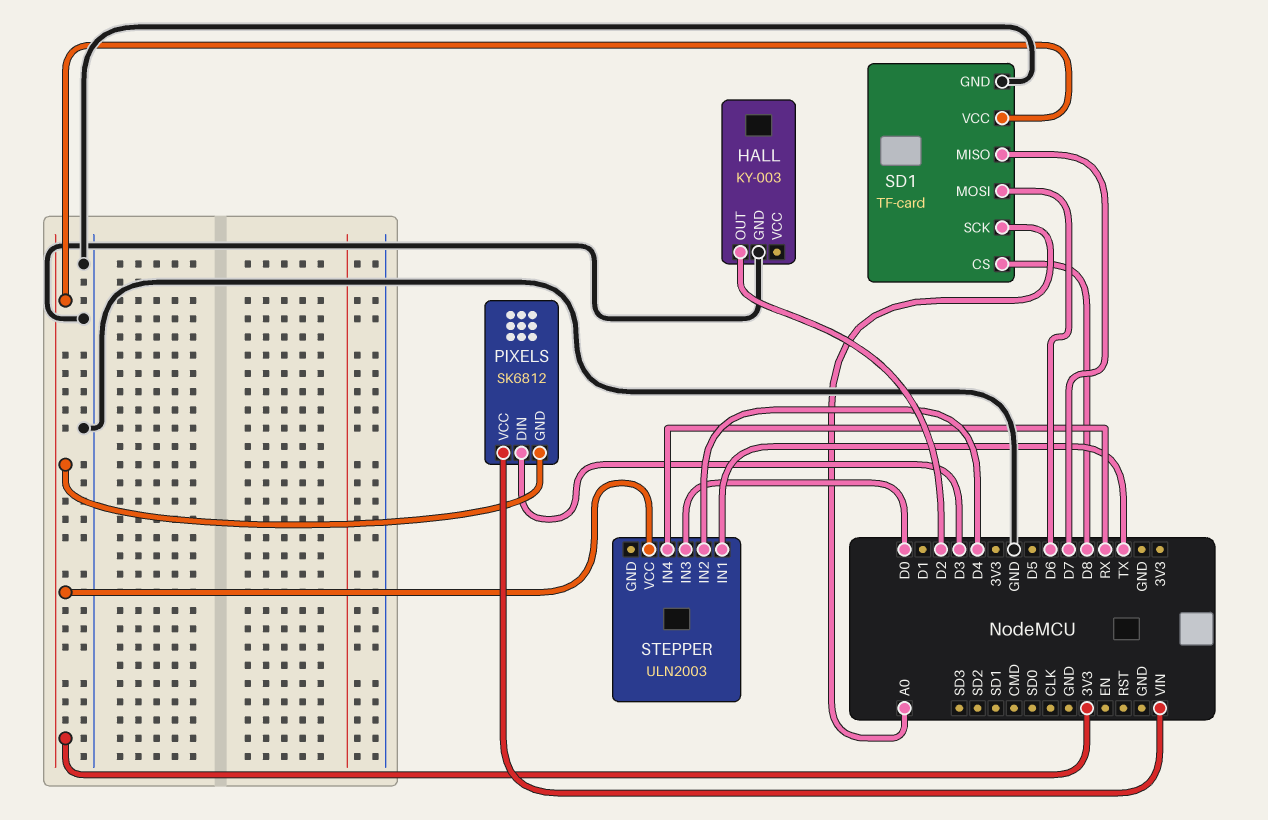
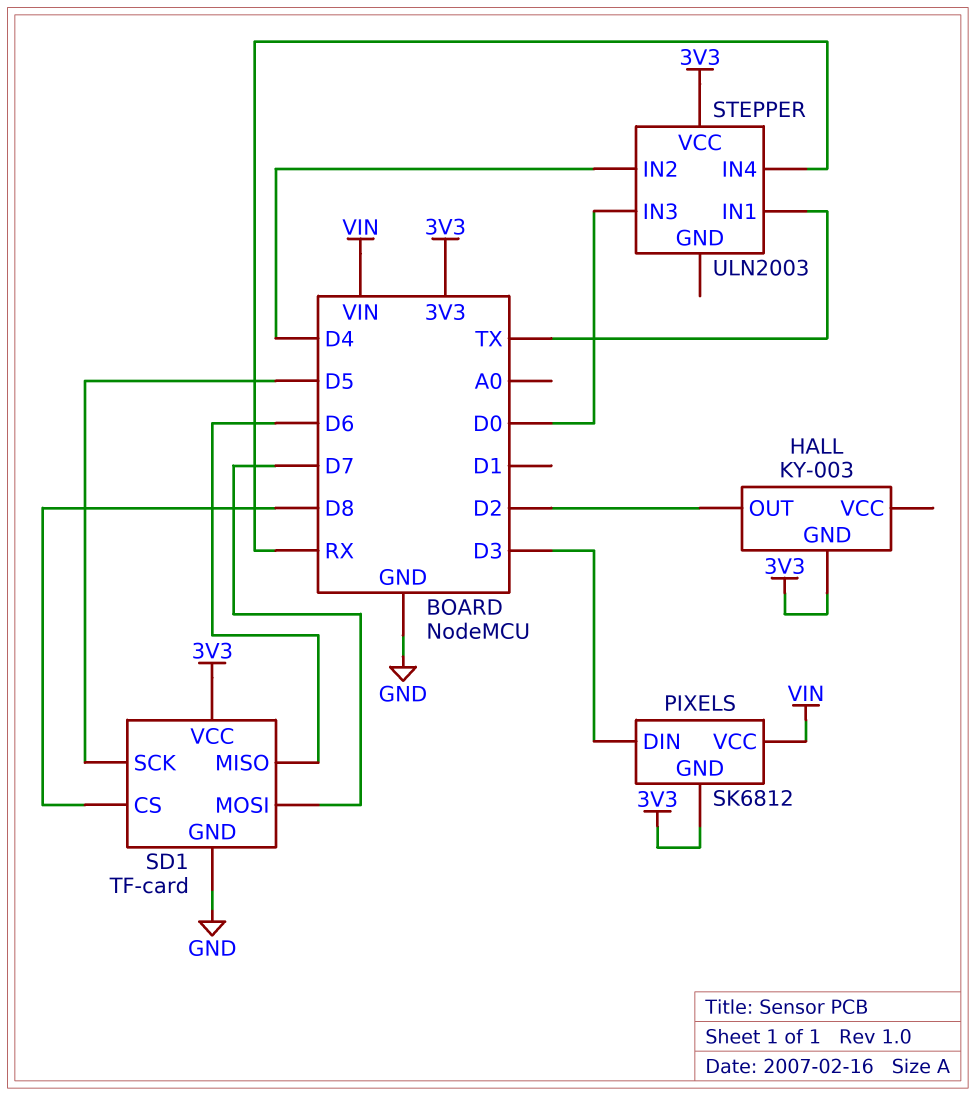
HALL pin GND: GND -> 3V3
SD1 pin MISO: D7 -> D6
SD1 pin MOSI: D6 -> D7
SD1 pin SCK: A0 -> D5

